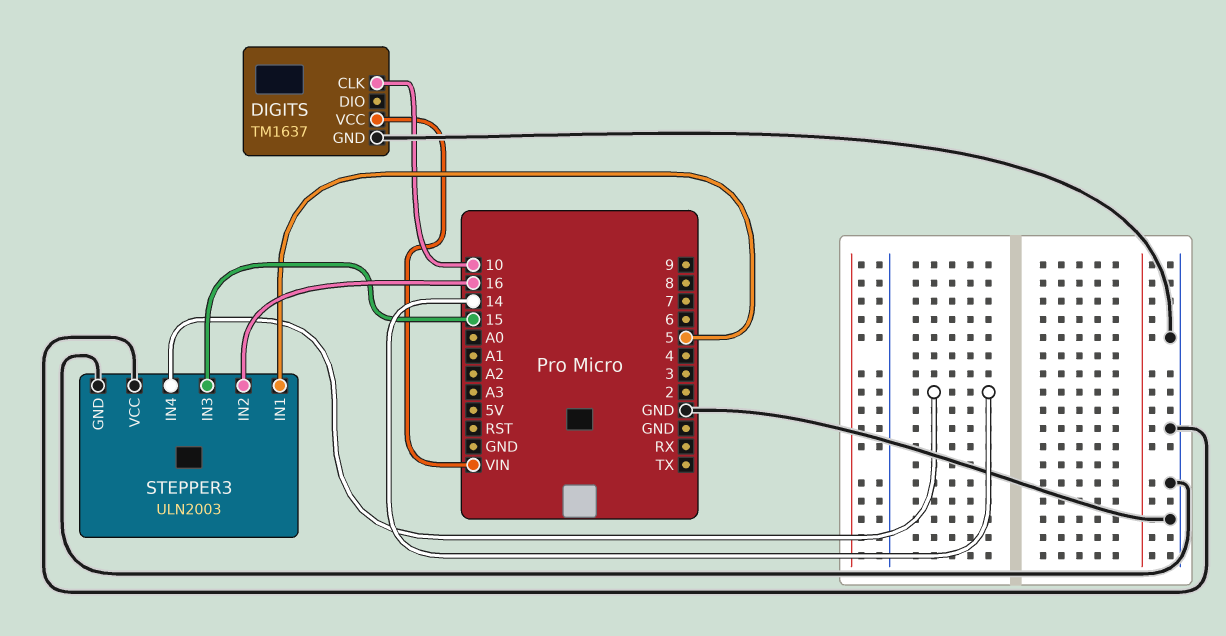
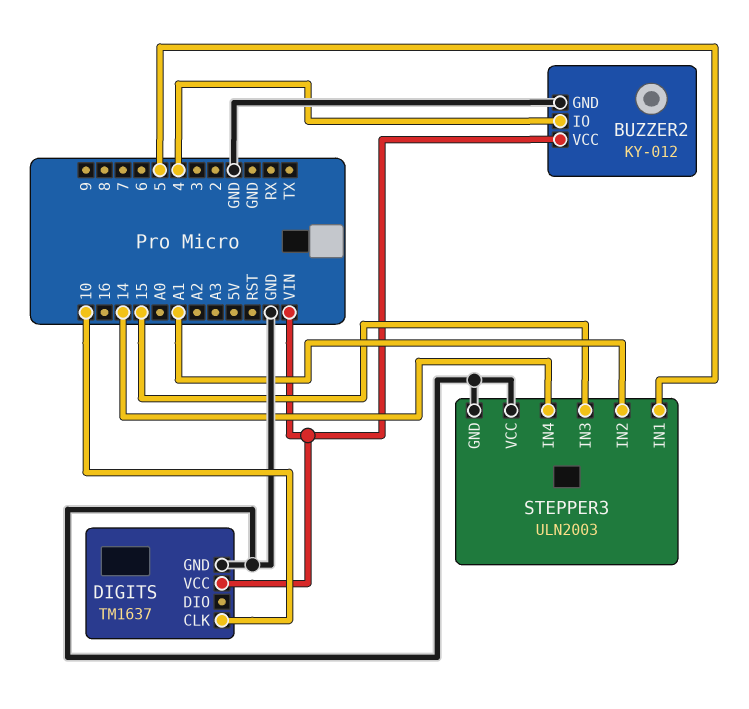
BUZZER2: none -> KY-012
BUZZER2 pin GND: none -> GND
BUZZER2 pin IO: none -> 4
BUZZER2 pin VCC: none -> VIN
STEPPER3 pin IN2: 16 -> A1

